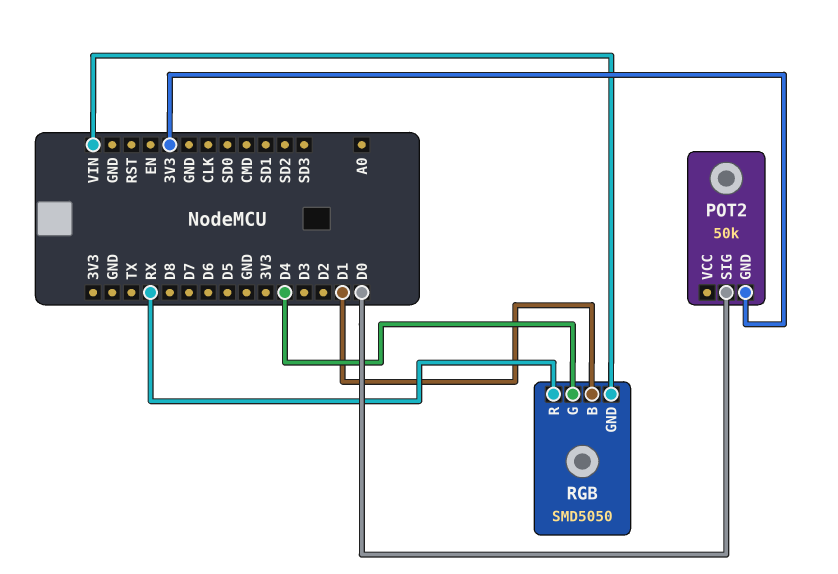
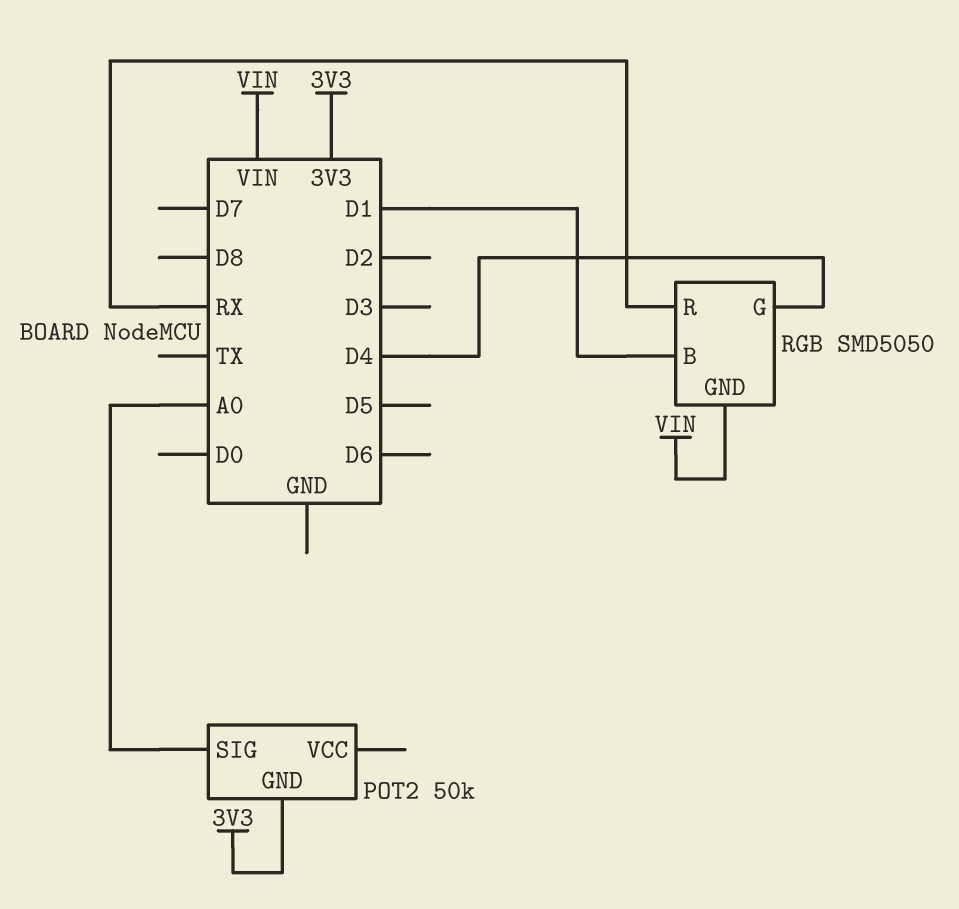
POT2 pin SIG: D0 -> A0

